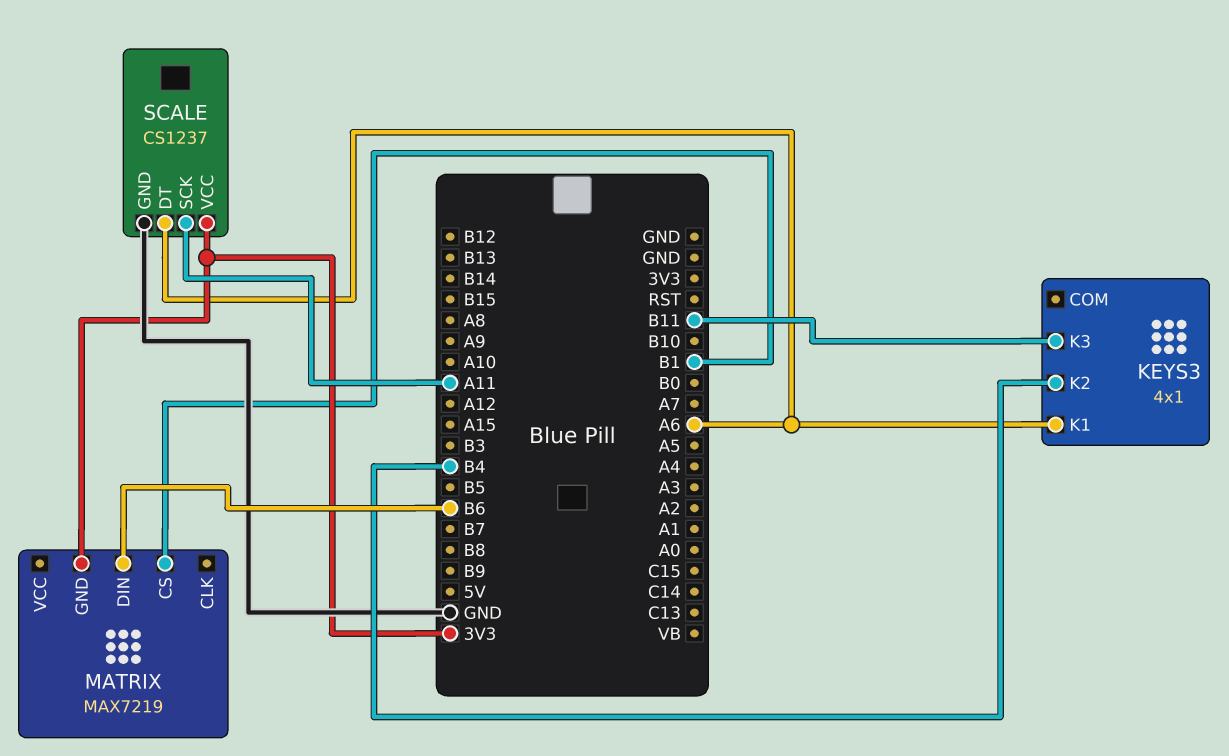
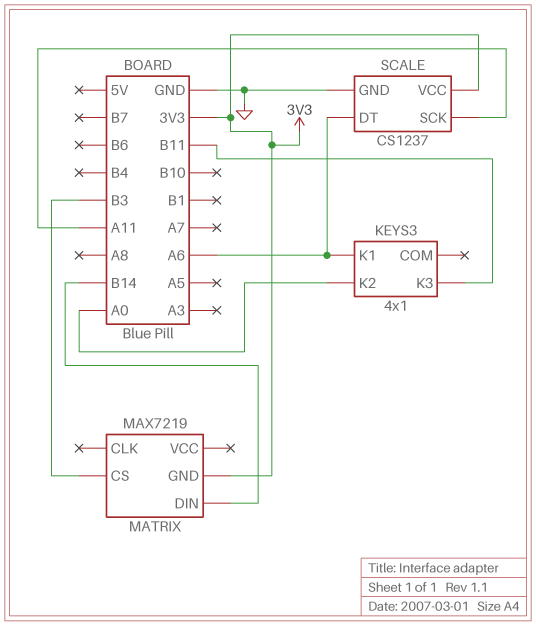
KEYS3 pin K2: B4 -> A0
MATRIX pin CS: B1 -> B3
MATRIX pin DIN: B6 -> B14

